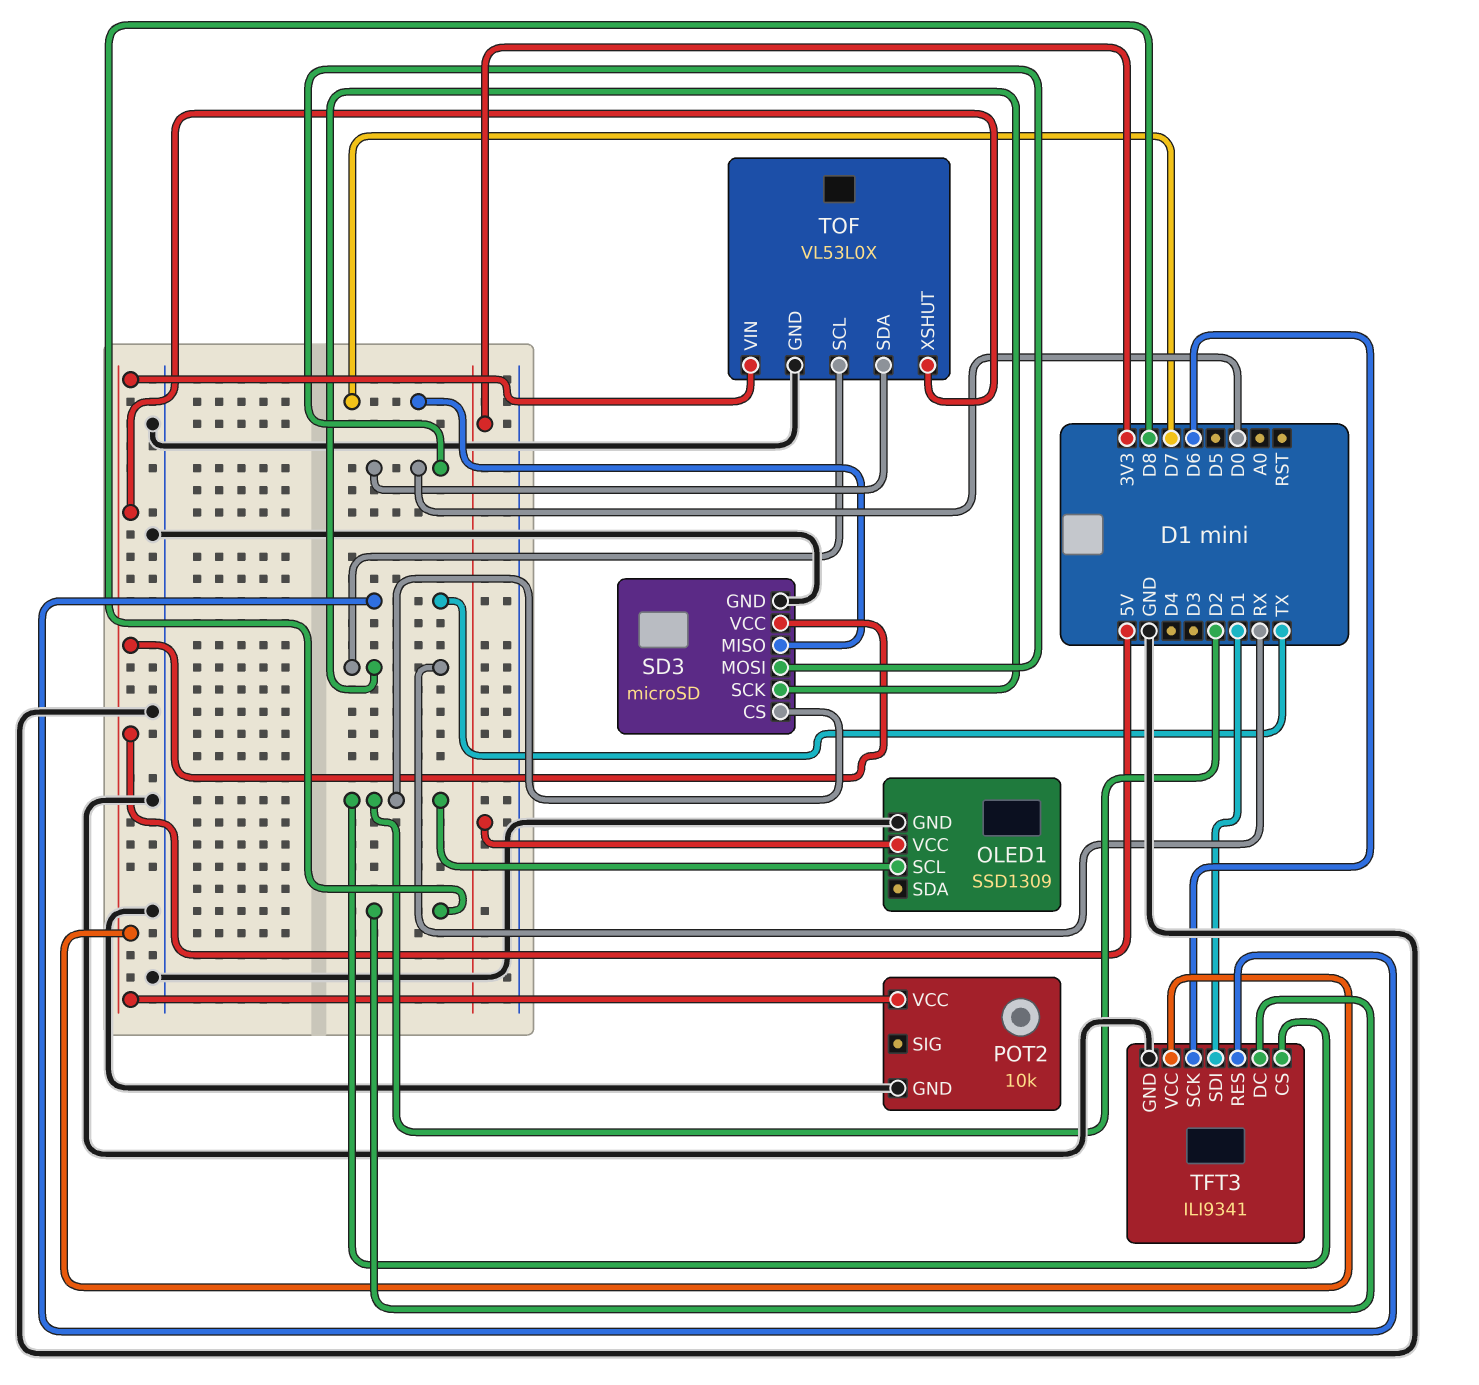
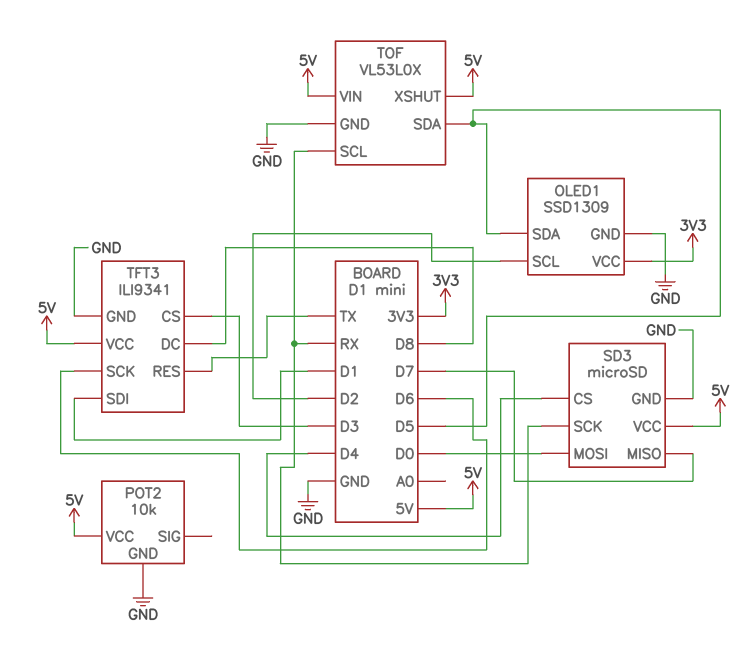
OLED1 pin SDA: none -> D5
SD3 pin CS: D2 -> D4
TFT3 pin CS: D2 -> D3
TOF pin SDA: D0 -> D5

